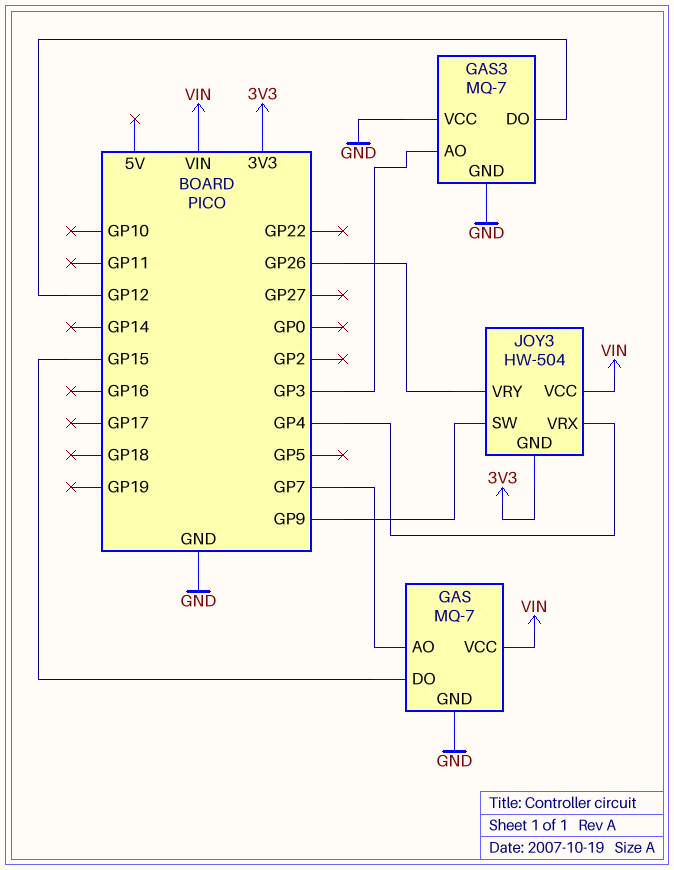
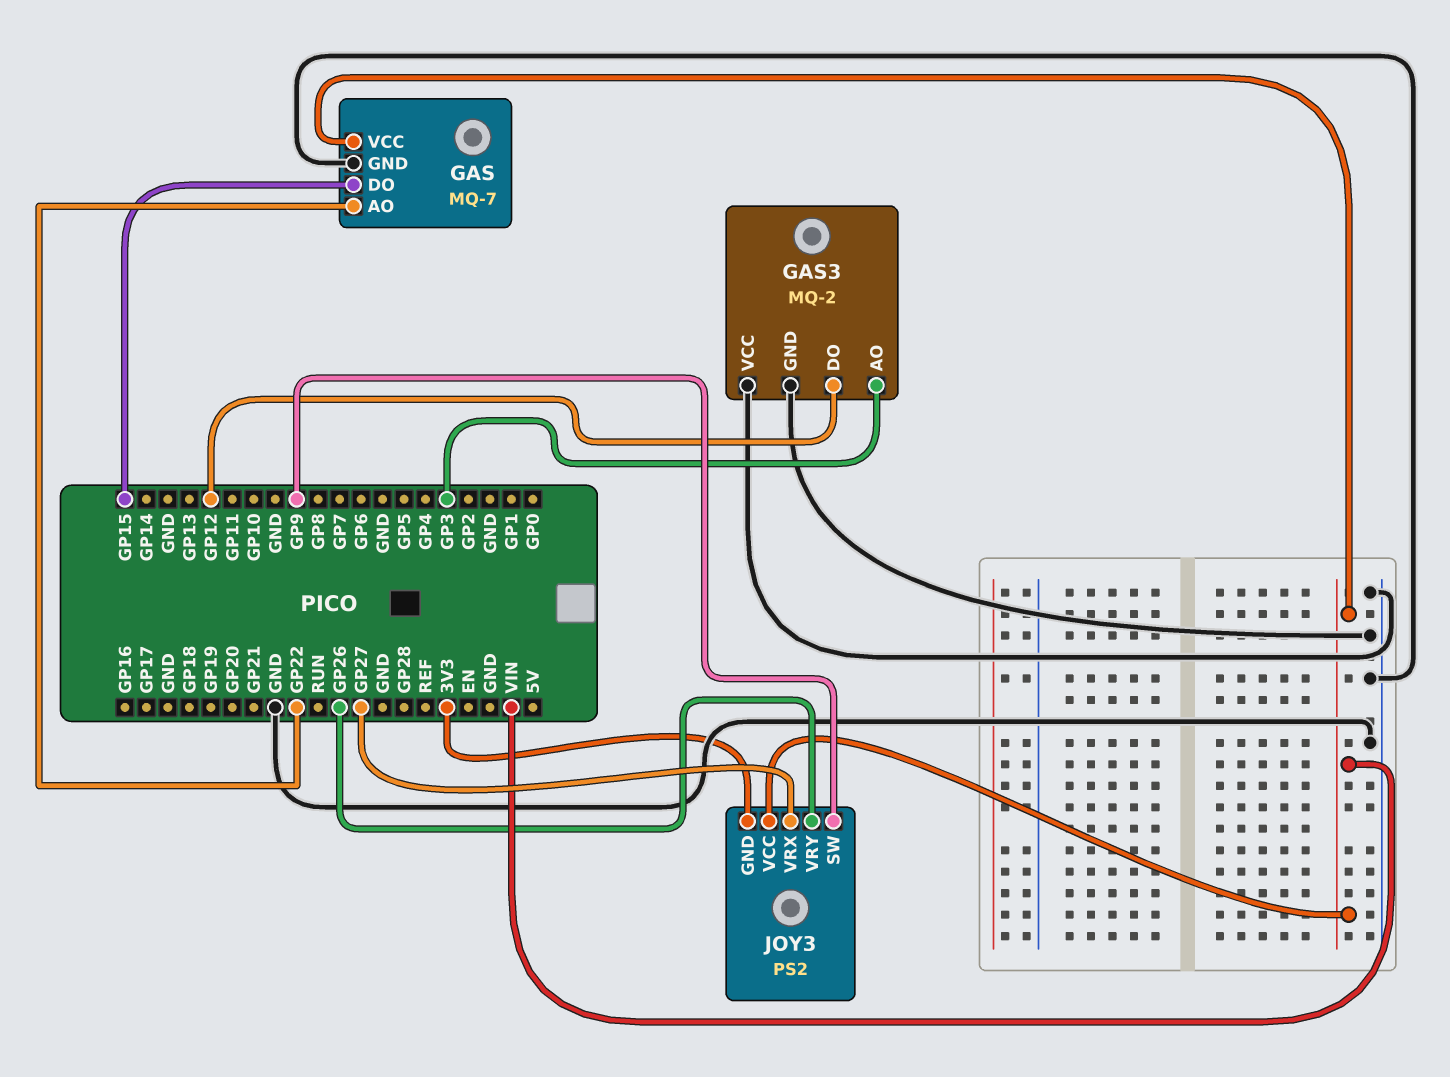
GAS pin AO: GP7 -> GP22
GAS3: MQ-7 -> MQ-2
JOY3: HW-504 -> PS2
JOY3 pin VRX: GP4 -> GP27

